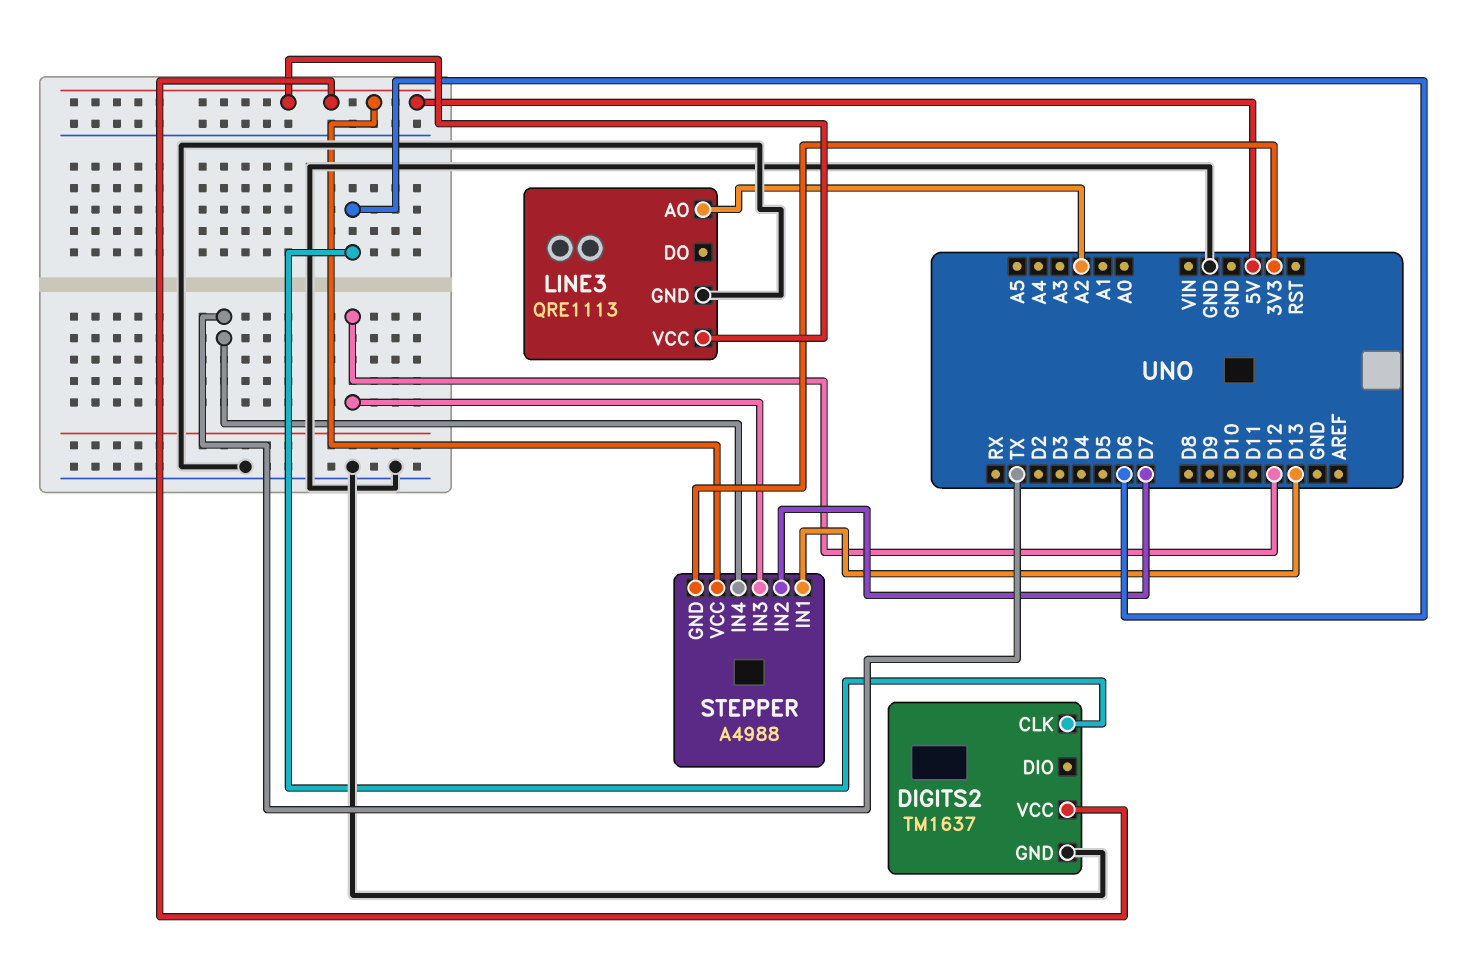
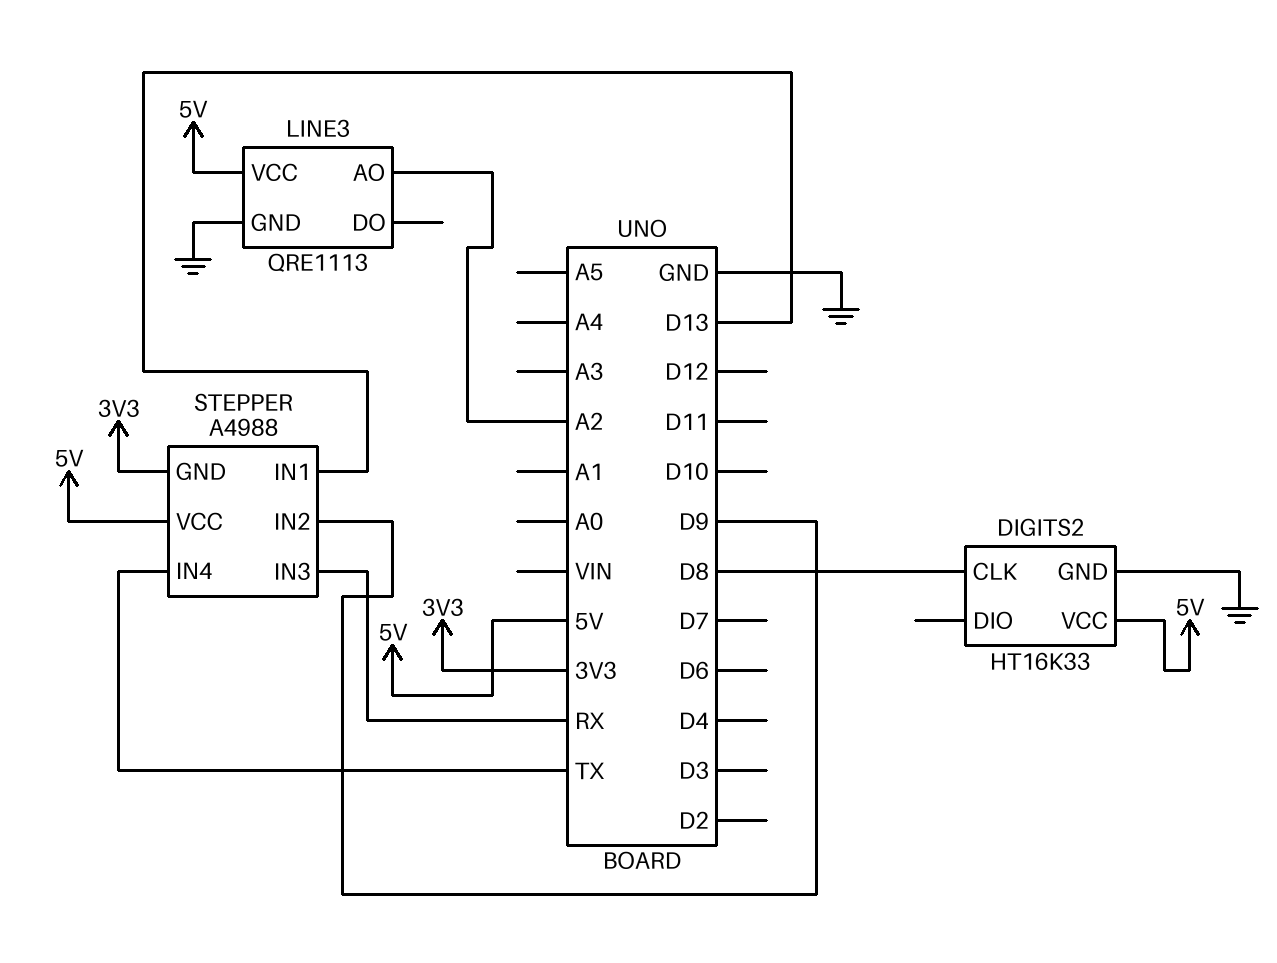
DIGITS2: TM1637 -> HT16K33
DIGITS2 pin CLK: D6 -> D8
STEPPER pin IN2: D7 -> D9
STEPPER pin IN3: D12 -> RX

